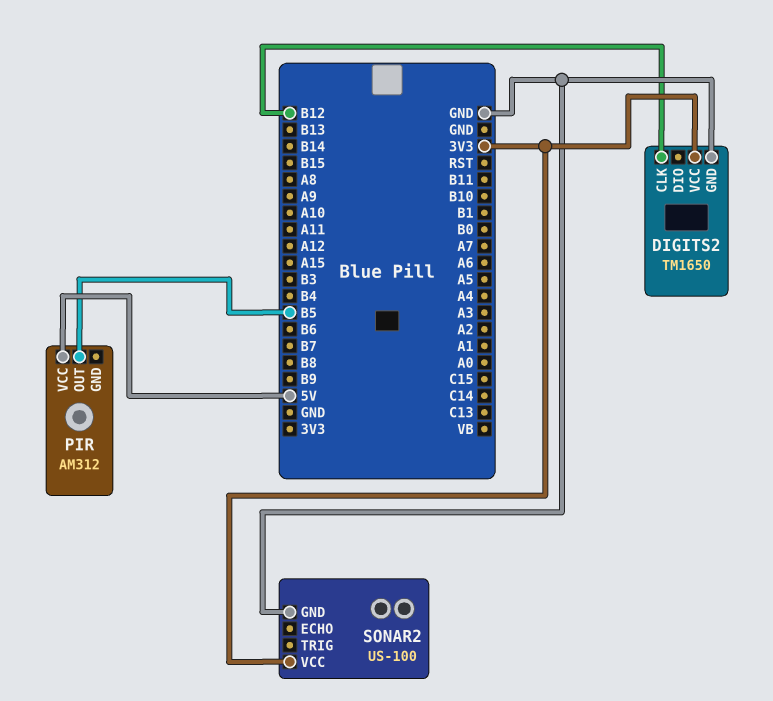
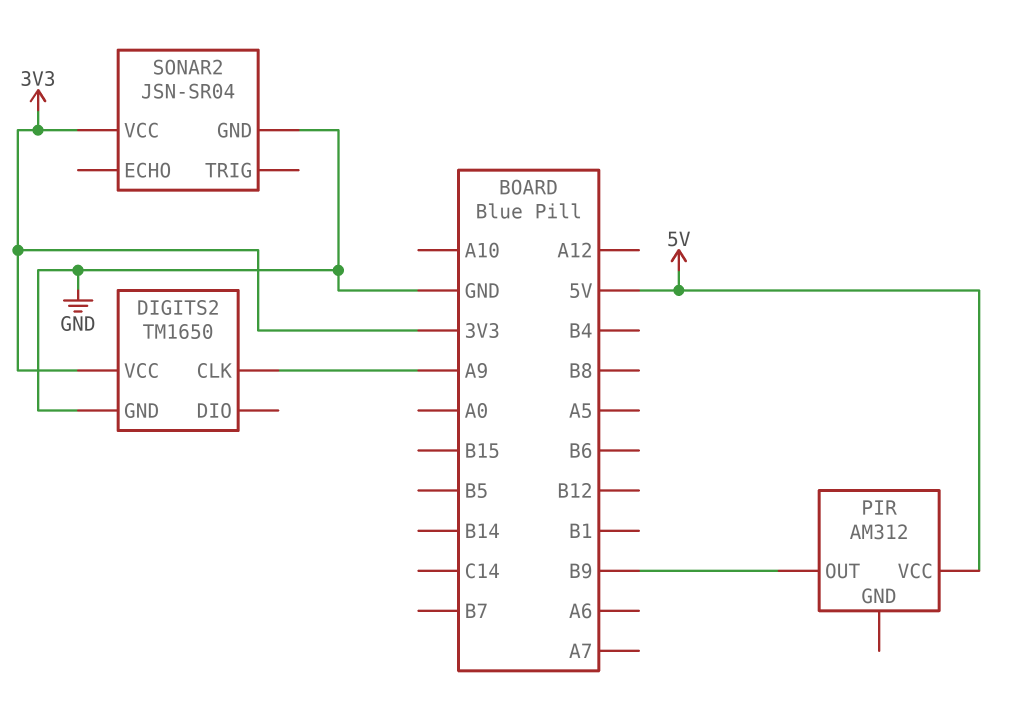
DIGITS2 pin CLK: B12 -> A9
PIR pin OUT: B5 -> B9
SONAR2: US-100 -> JSN-SR04

